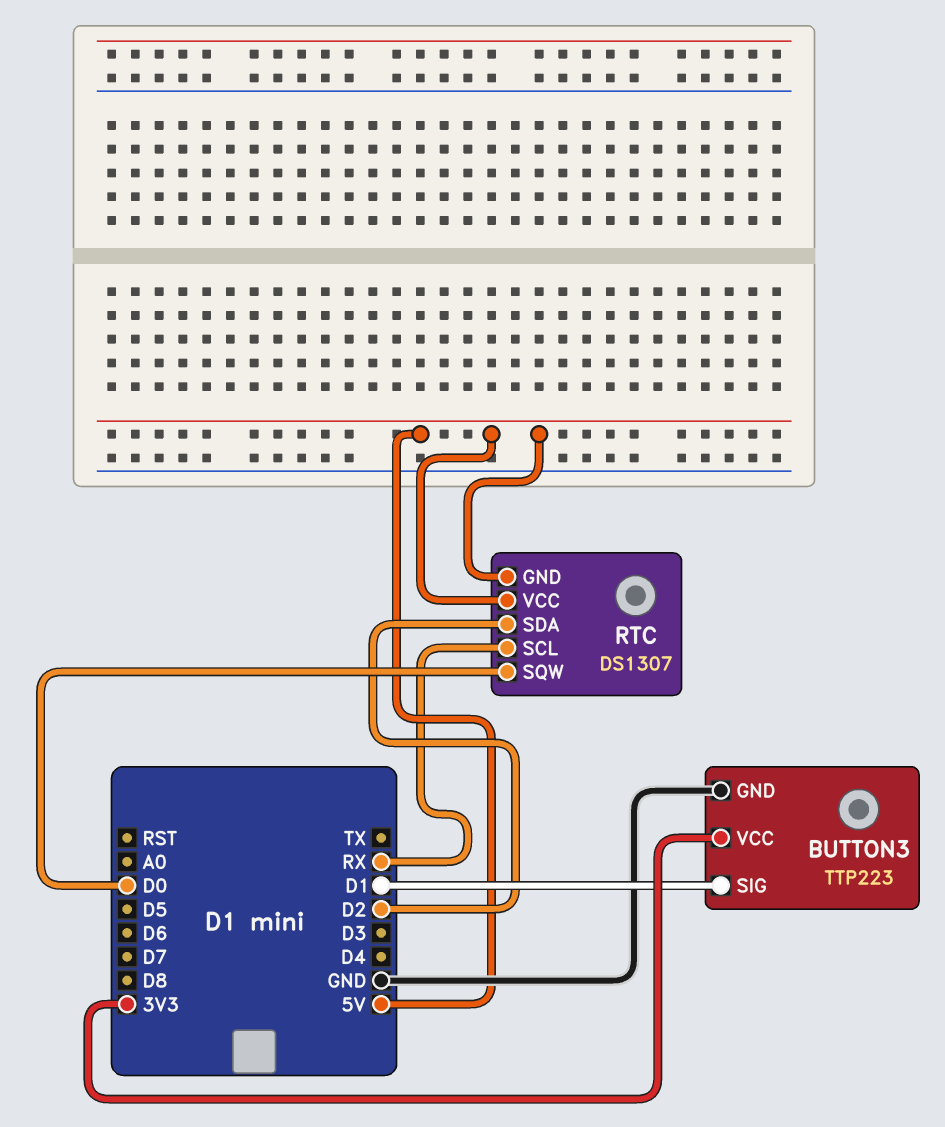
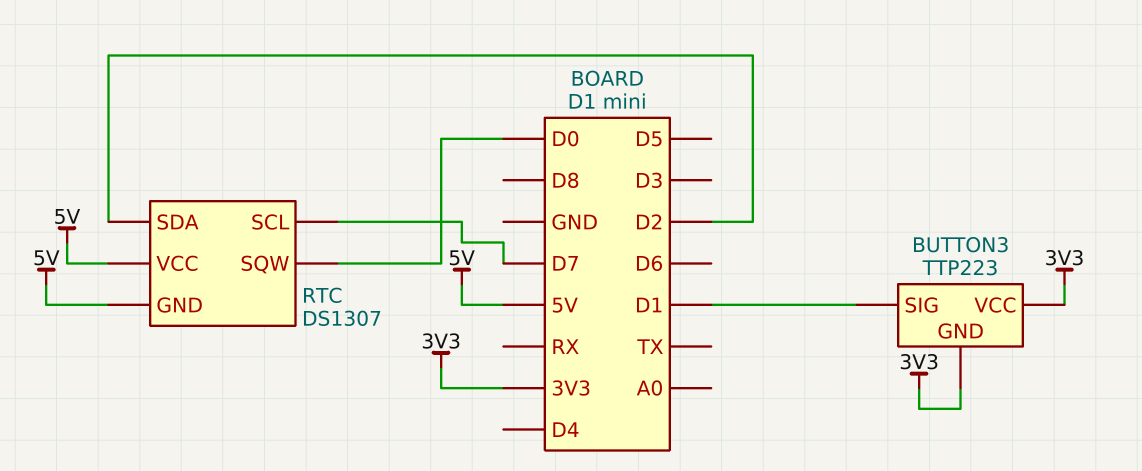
BUTTON3 pin GND: GND -> 3V3
RTC pin SCL: RX -> D7

